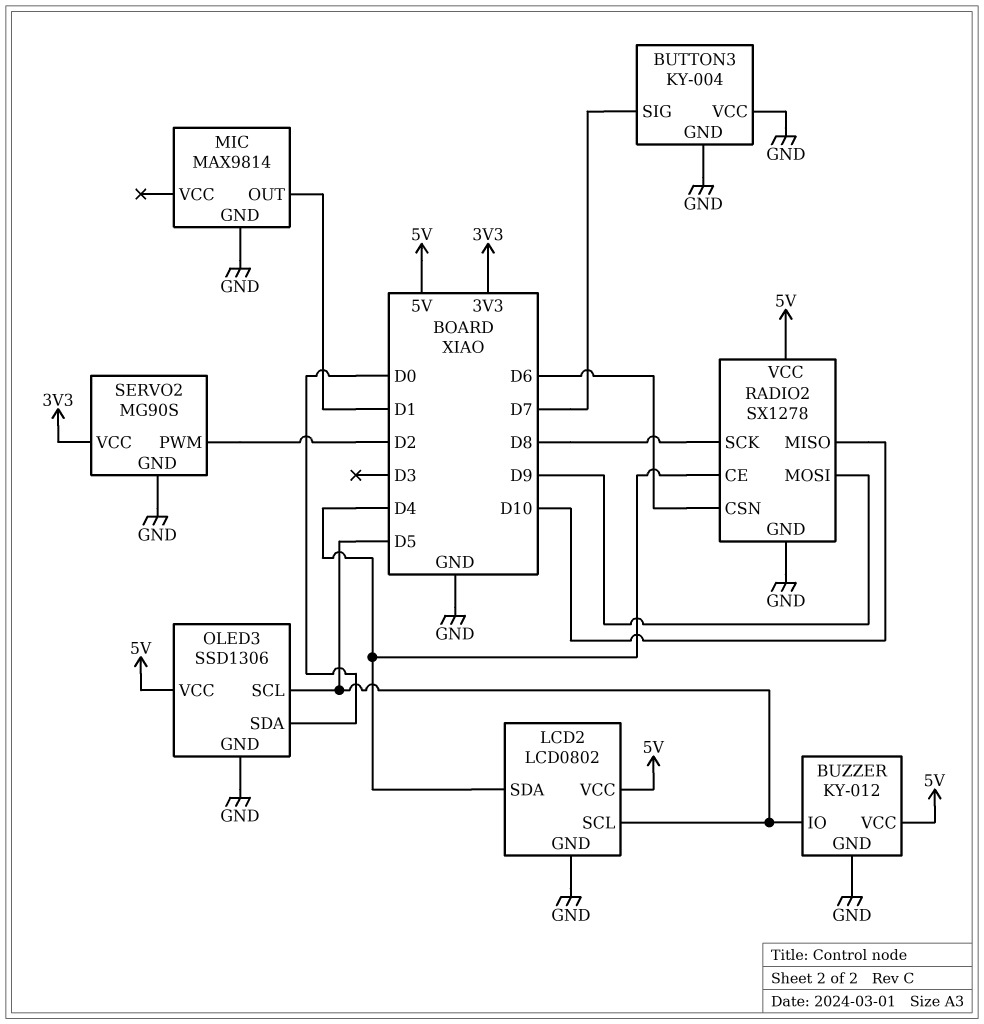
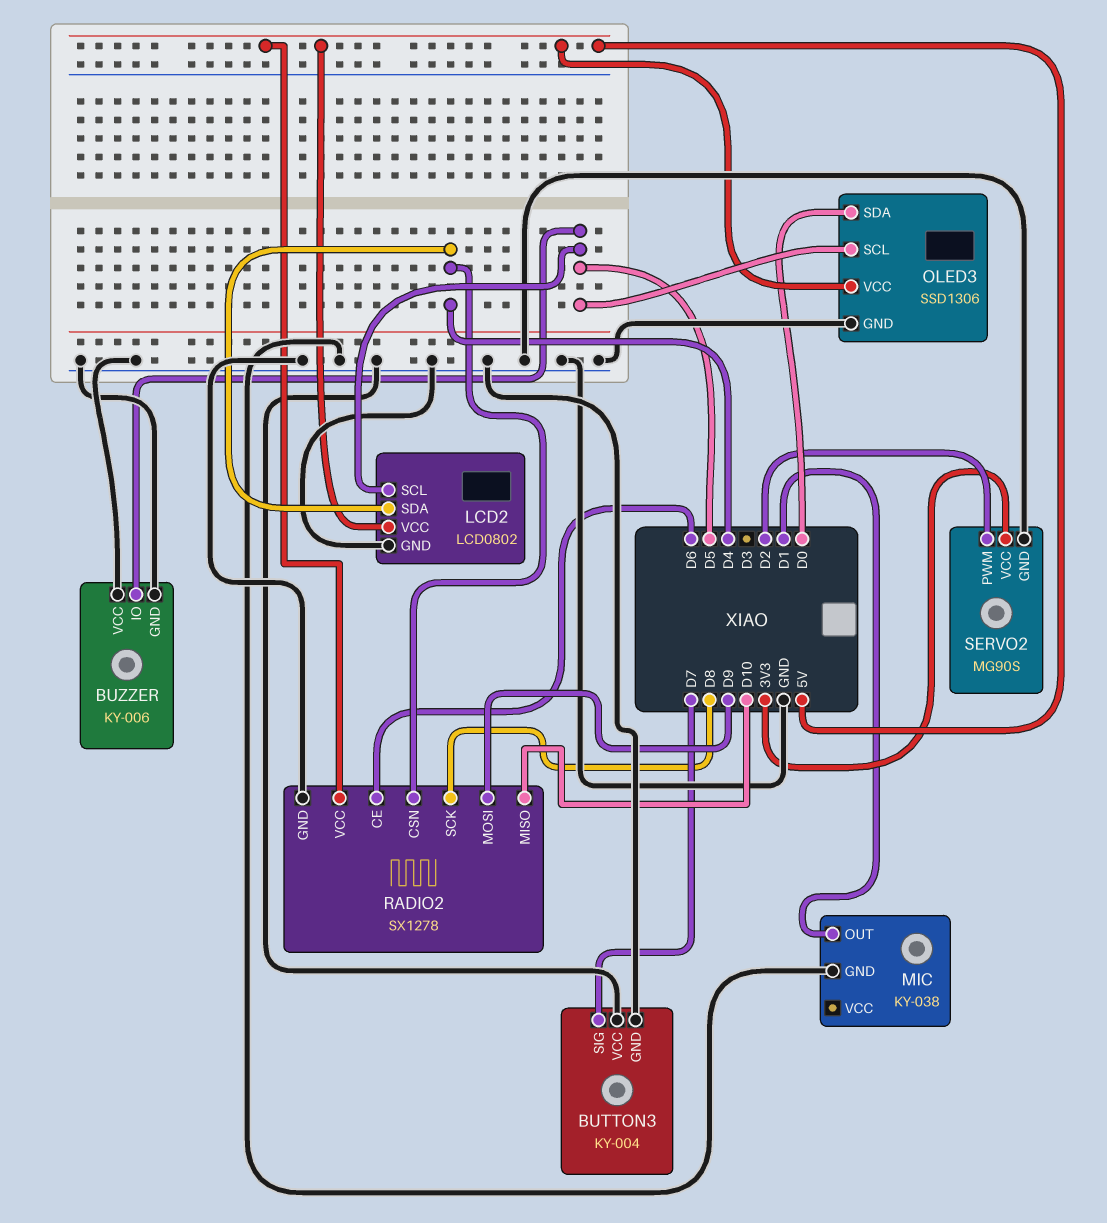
BUZZER: KY-012 -> KY-006
BUZZER pin VCC: 5V -> GND
MIC: MAX9814 -> KY-038
RADIO2 pin CE: D4 -> D6
RADIO2 pin CSN: D6 -> D4

